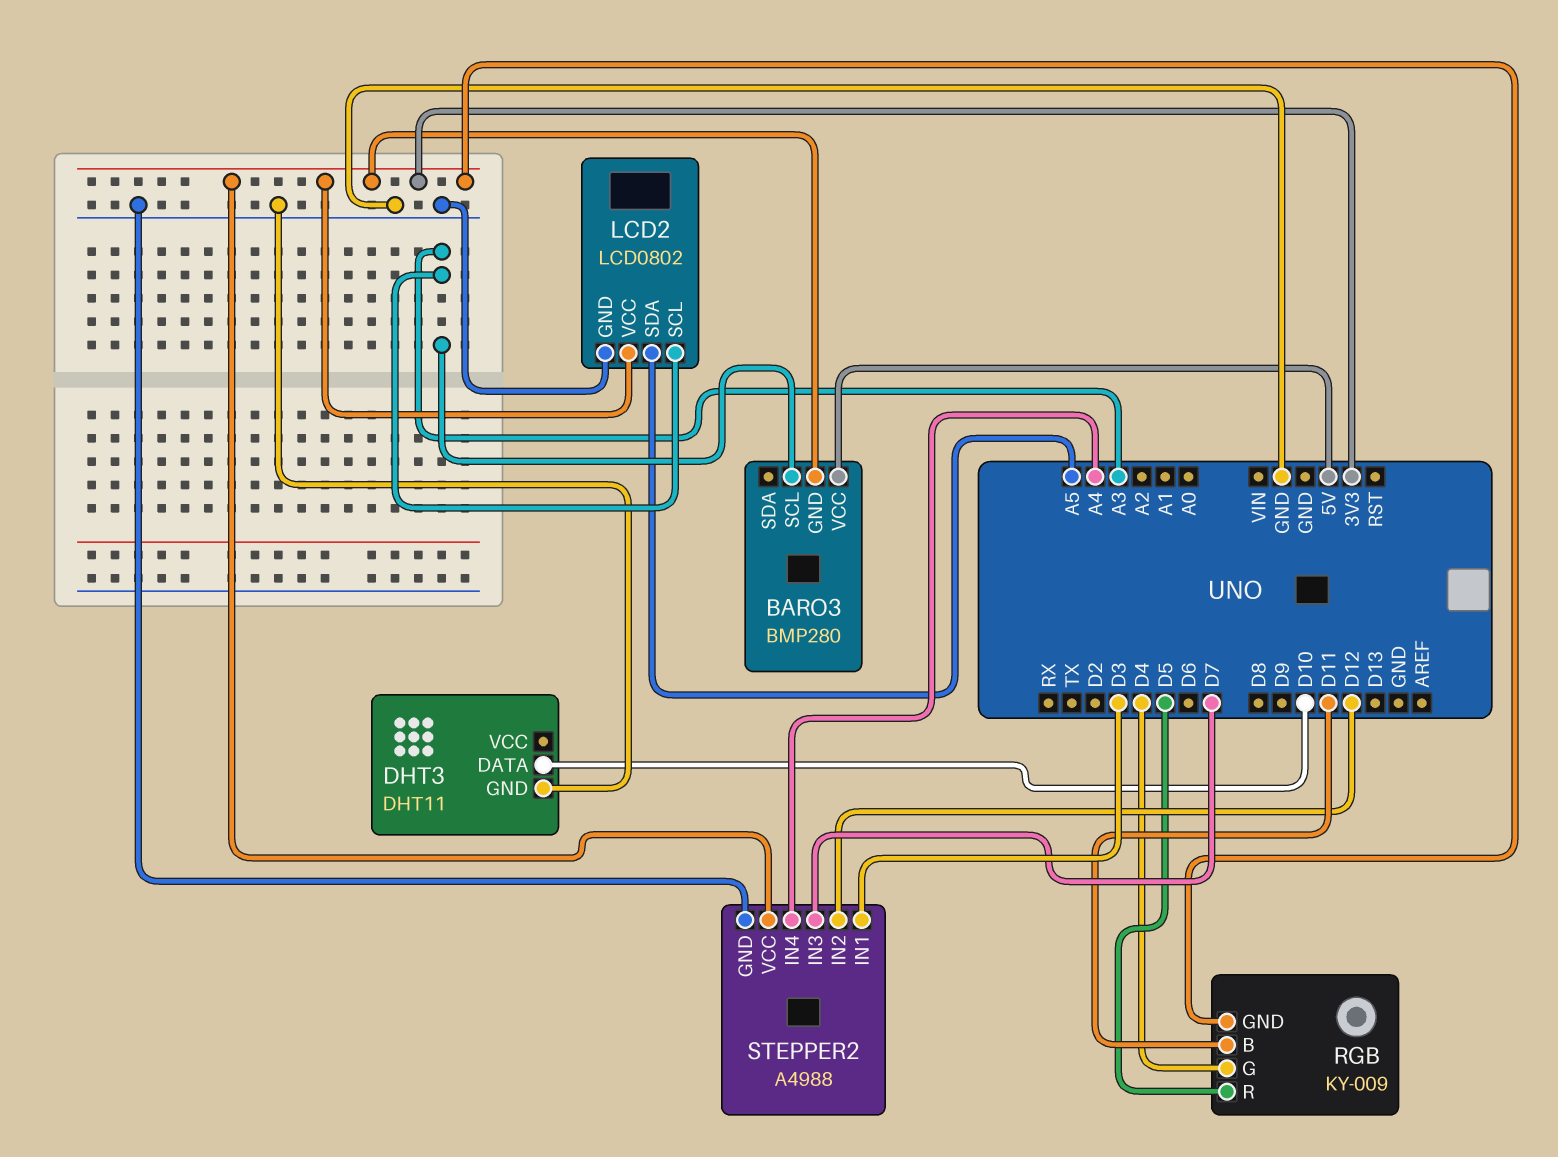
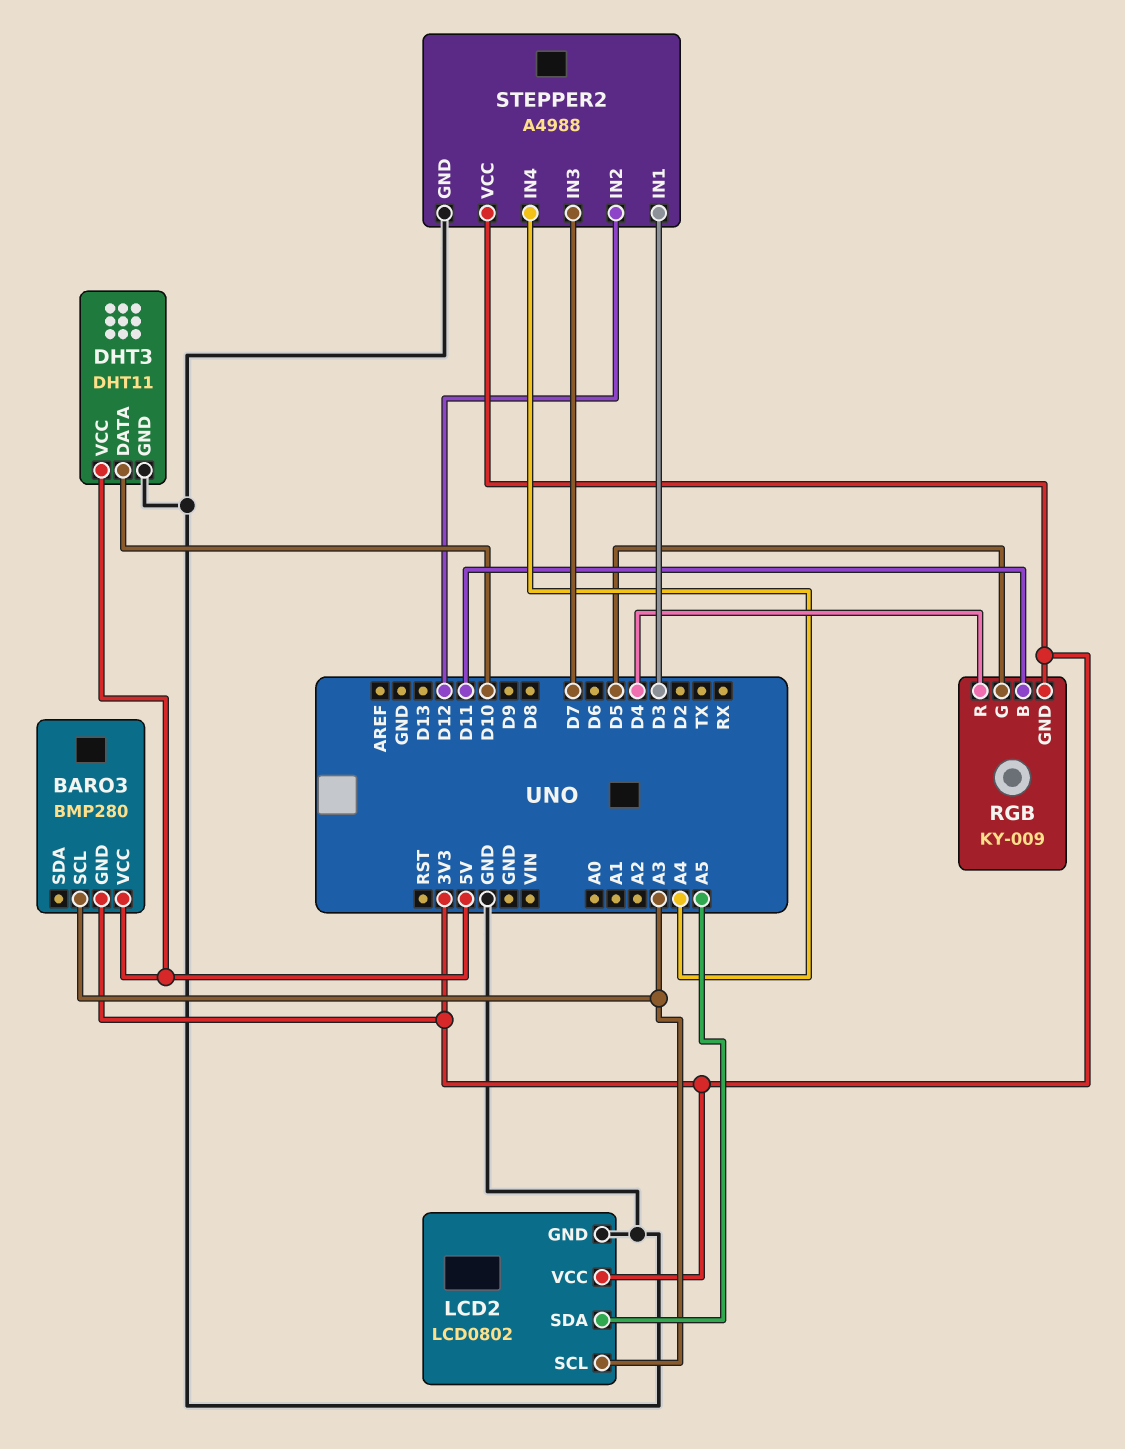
DHT3 pin VCC: none -> 5V
RGB pin G: D4 -> D5
RGB pin R: D5 -> D4

